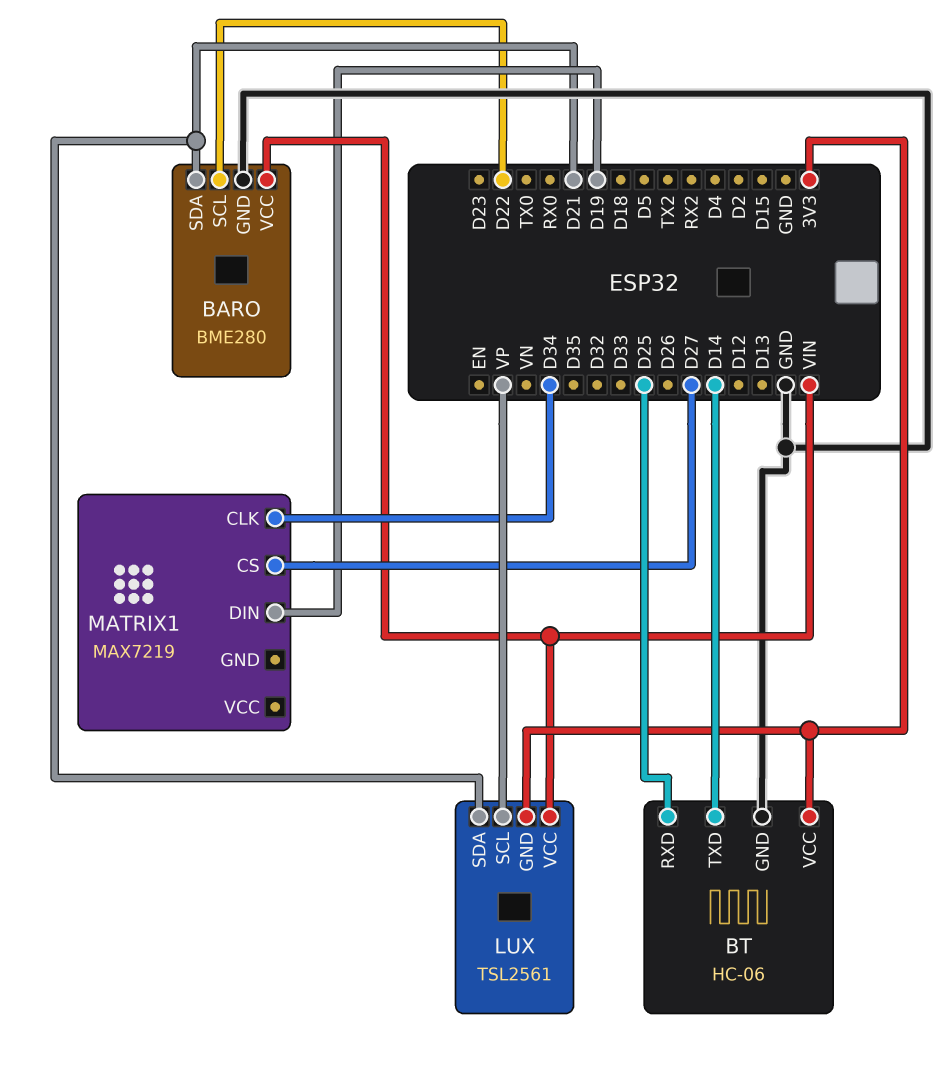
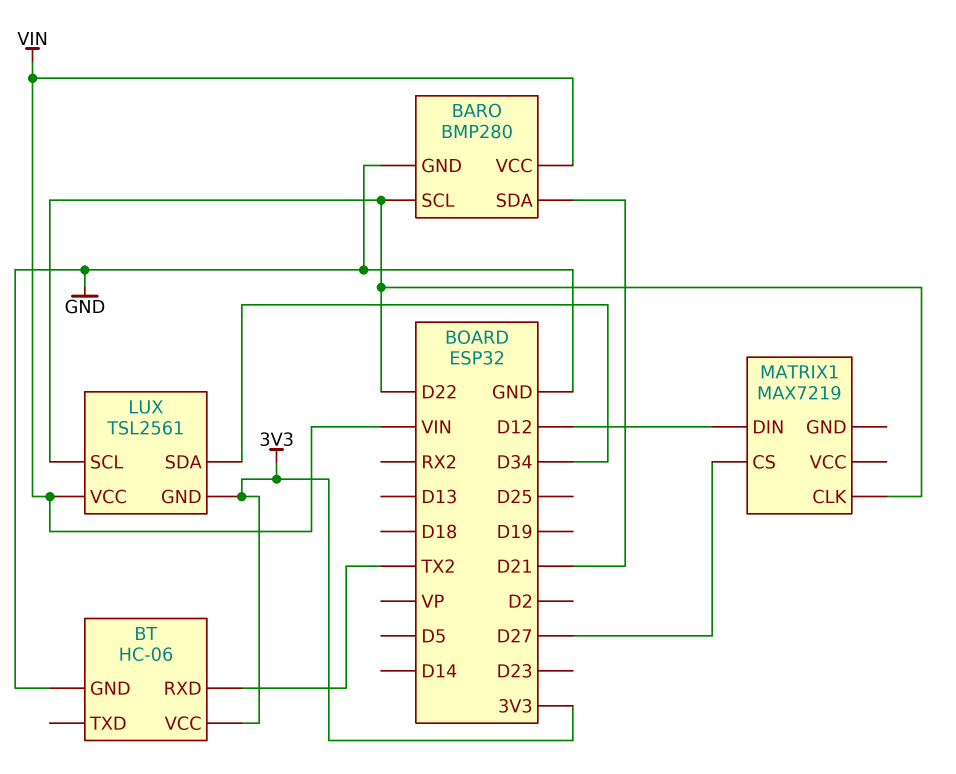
BARO: BME280 -> BMP280
BT pin RXD: D25 -> TX2
BT pin TXD: D14 -> none
LUX pin SCL: VP -> D22
LUX pin SDA: D21 -> D34
MATRIX1 pin CLK: D34 -> D22
MATRIX1 pin DIN: D19 -> D12

